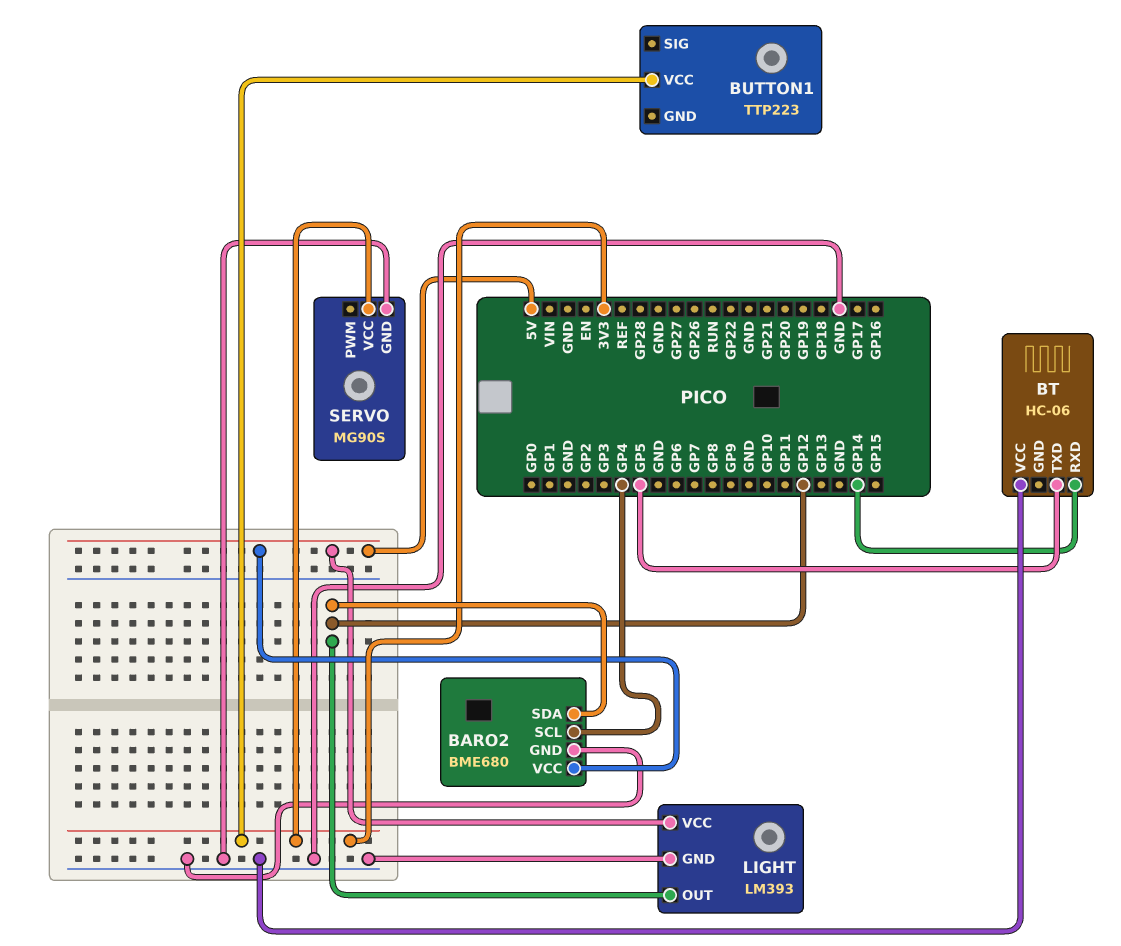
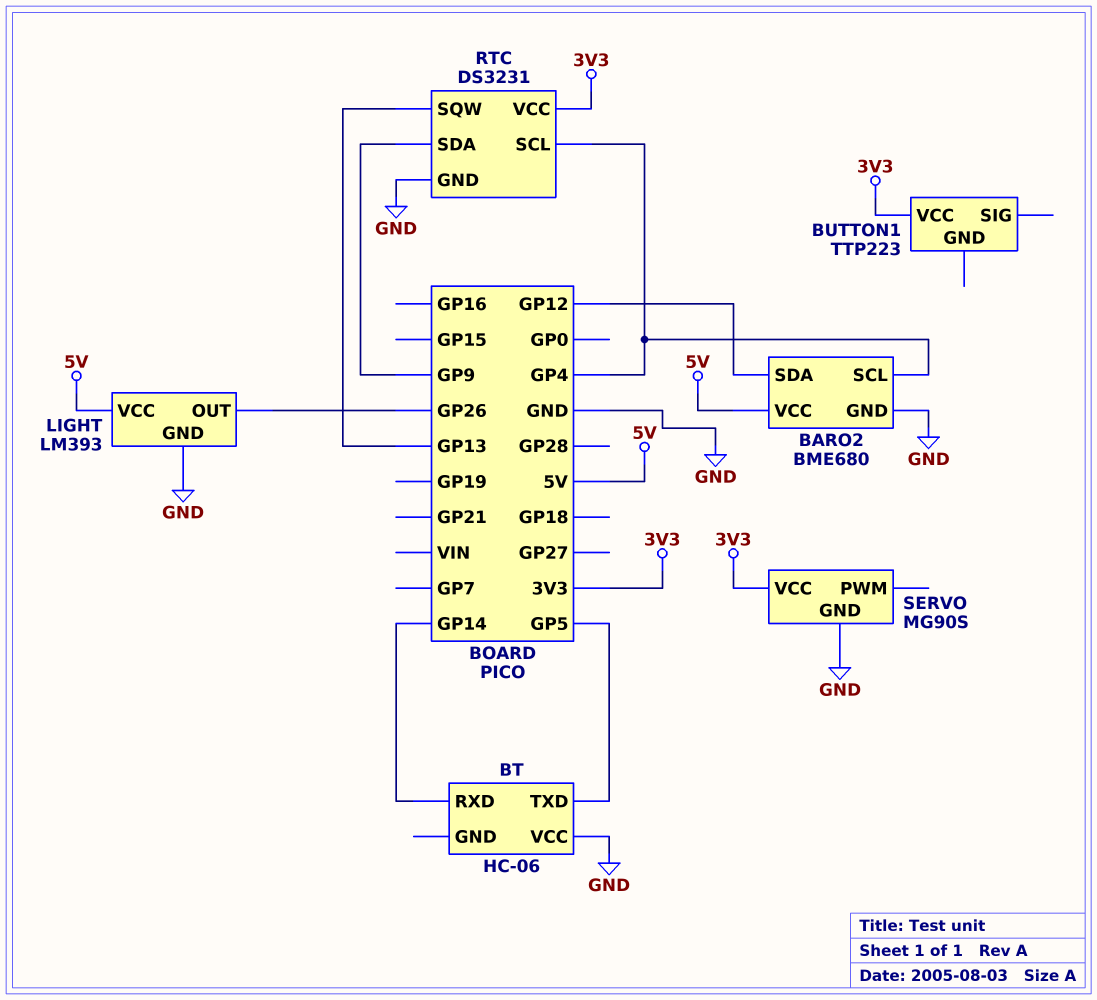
LIGHT pin OUT: GP12 -> GP26
RTC: none -> DS3231
RTC pin GND: none -> GND
RTC pin SCL: none -> GP4
RTC pin SDA: none -> GP9
RTC pin SQW: none -> GP13
RTC pin VCC: none -> 3V3

